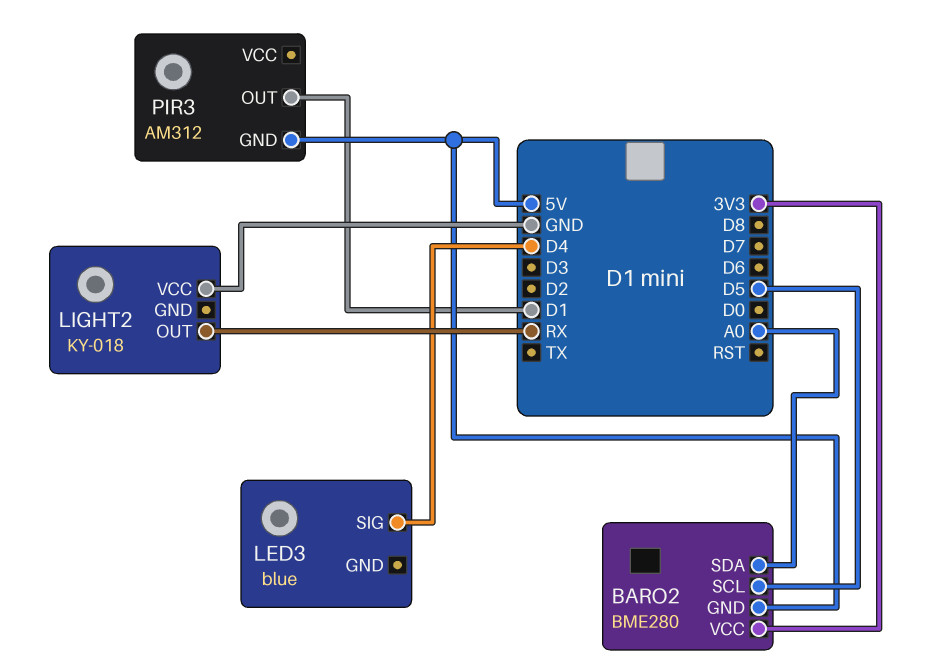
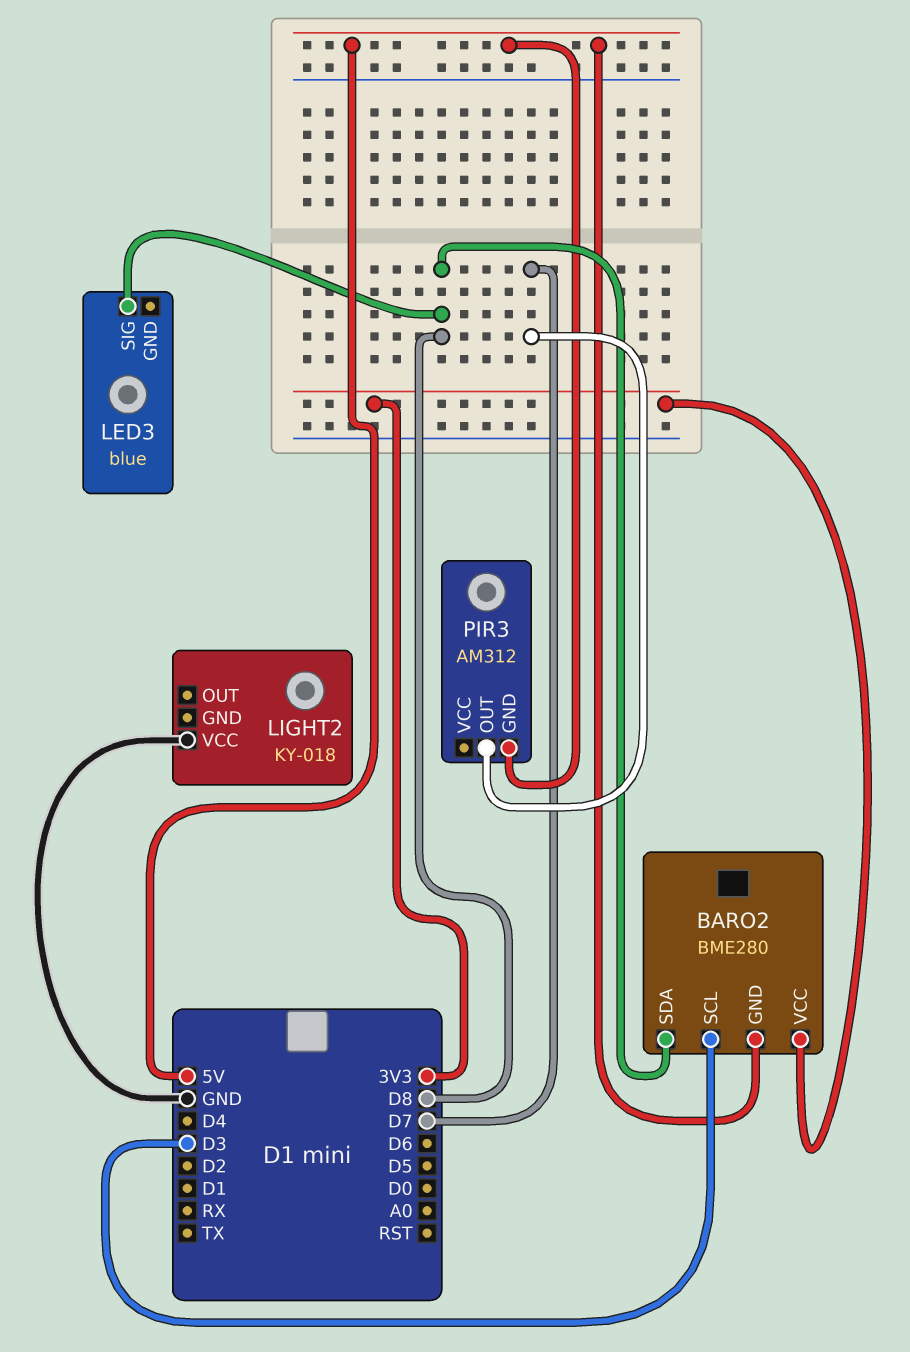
BARO2 pin SCL: D5 -> D3
BARO2 pin SDA: A0 -> D8
LED3 pin SIG: D4 -> D8
LIGHT2 pin OUT: RX -> none
PIR3 pin OUT: D1 -> D7

